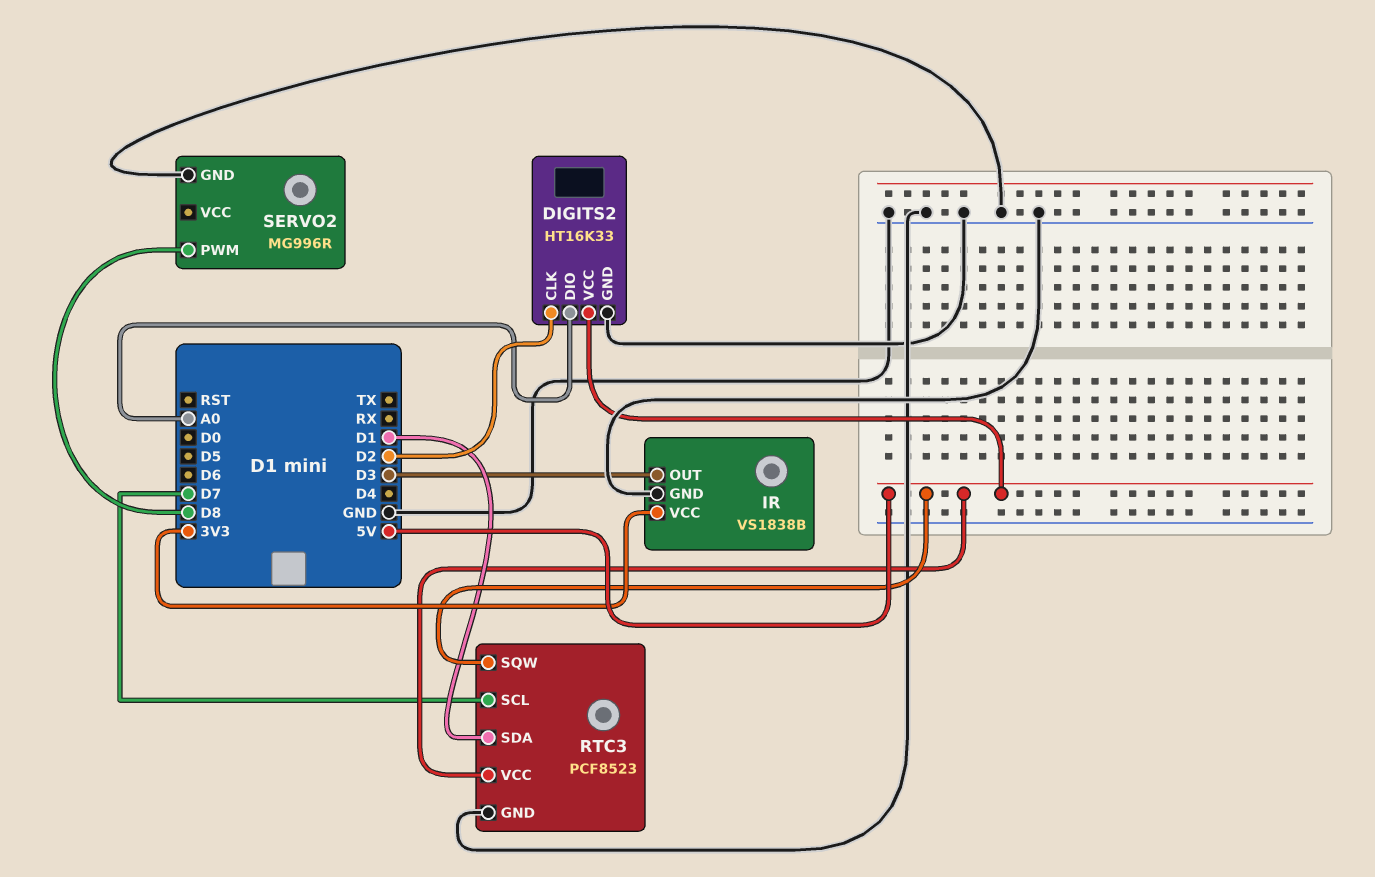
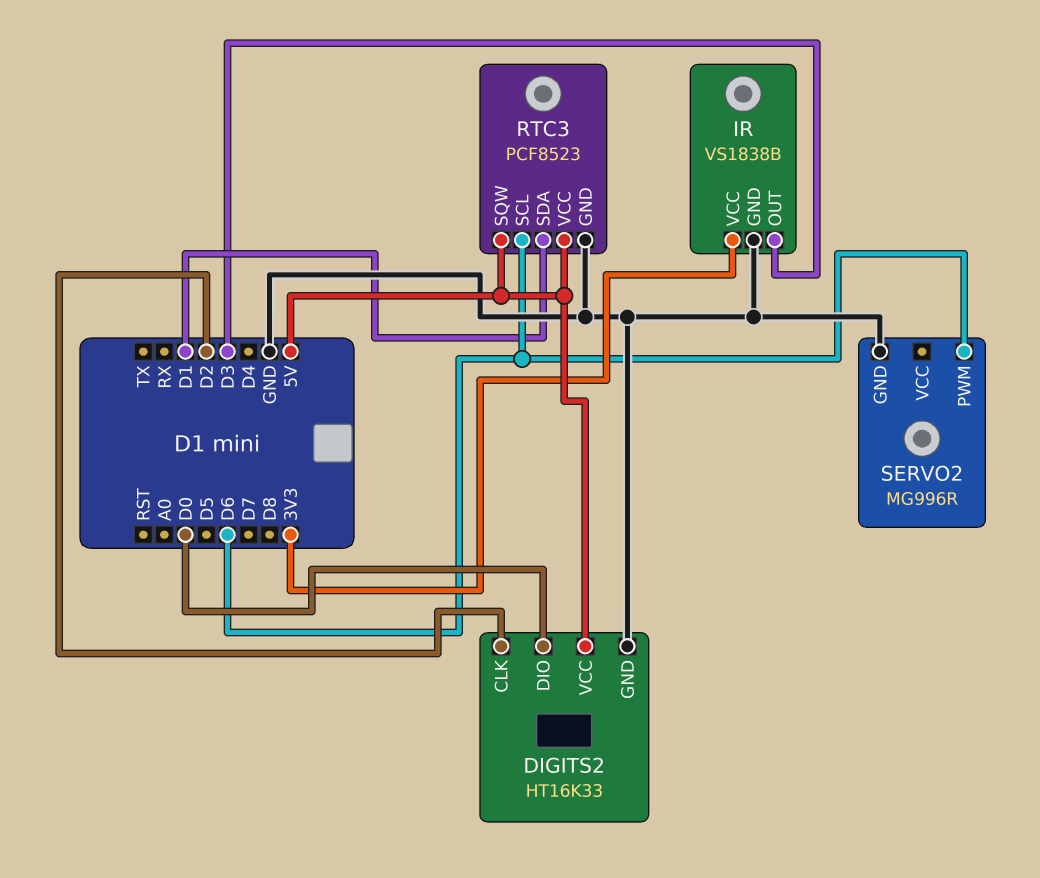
DIGITS2 pin DIO: A0 -> D0
RTC3 pin SCL: D7 -> D6
SERVO2 pin PWM: D8 -> D6

